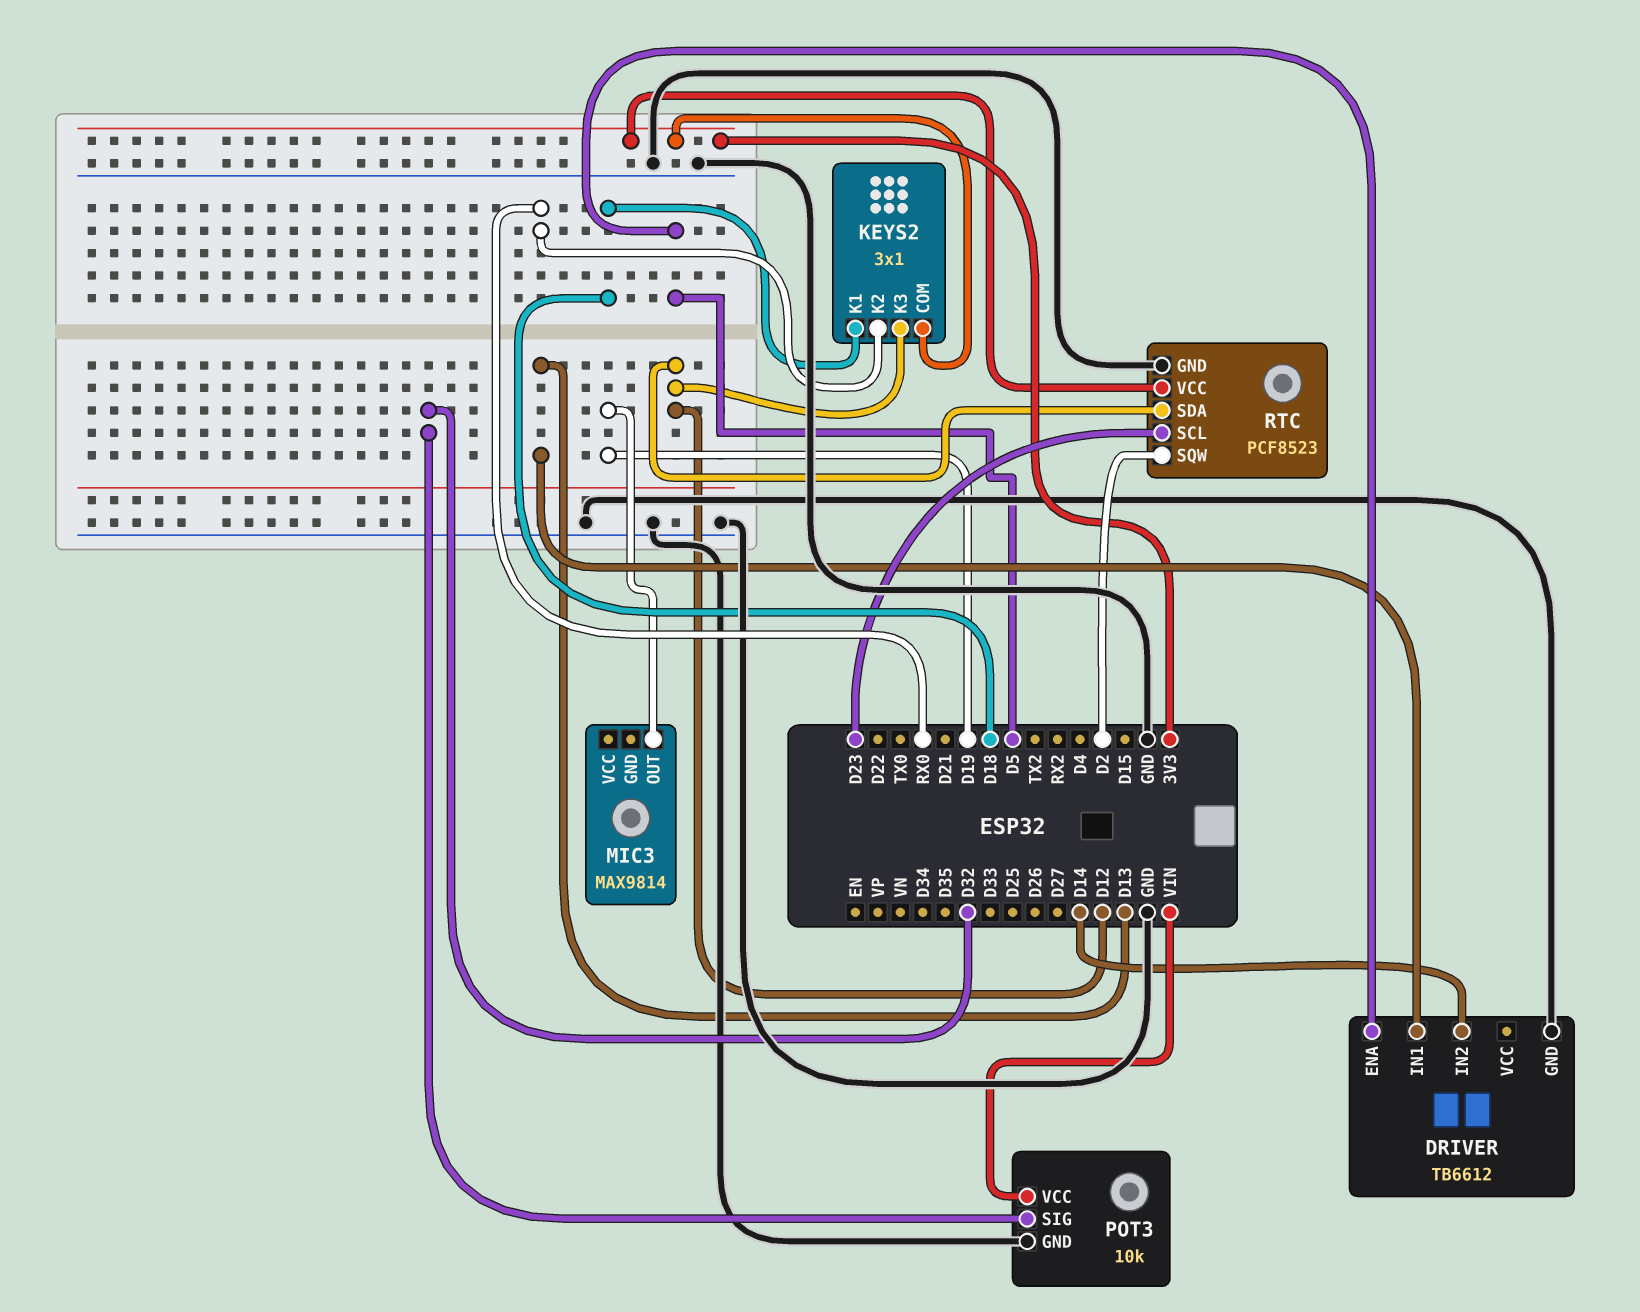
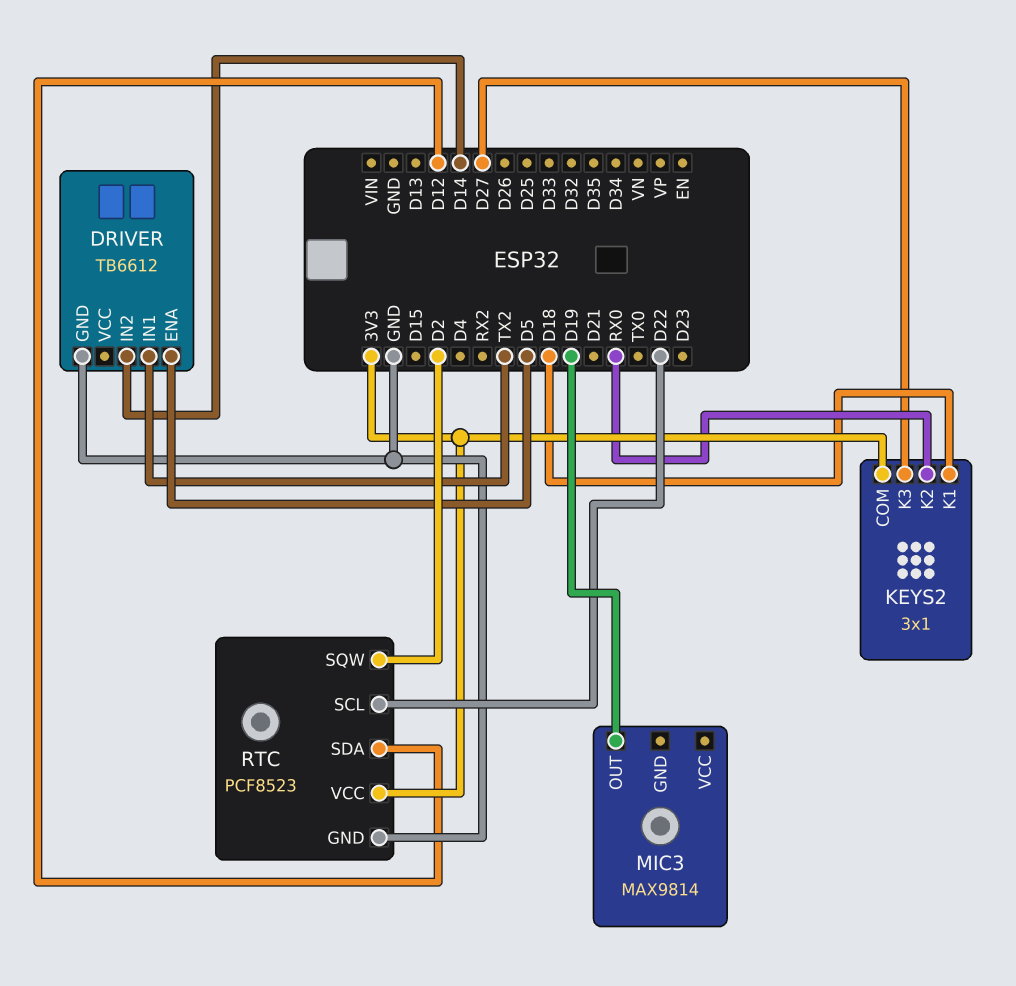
DRIVER pin IN1: D13 -> TX2
KEYS2 pin K3: D12 -> D27
POT3: 10k -> none
POT3 pin GND: GND -> none
POT3 pin SIG: D32 -> none
POT3 pin VCC: VIN -> none
RTC pin SCL: D23 -> D22

